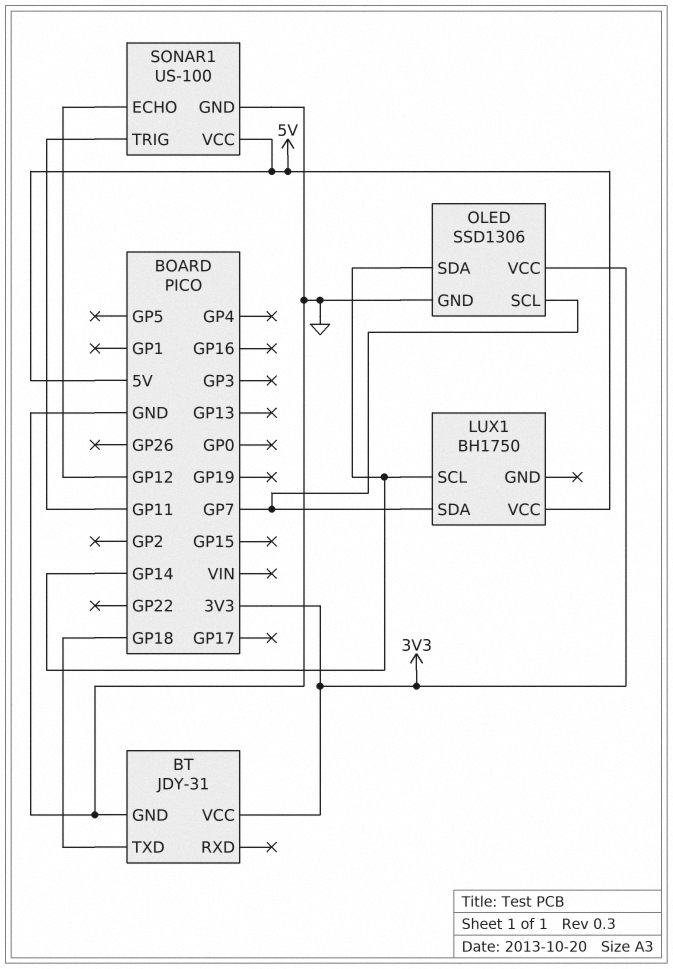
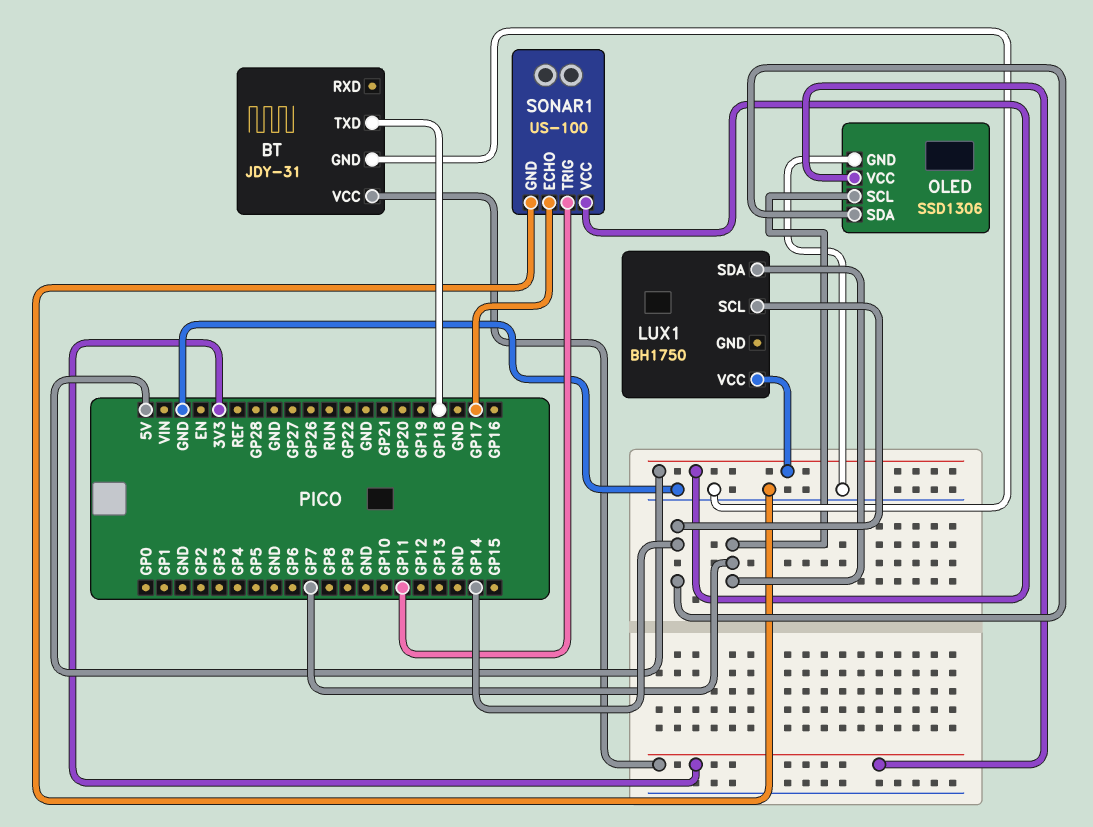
SONAR1 pin ECHO: GP12 -> GP17

